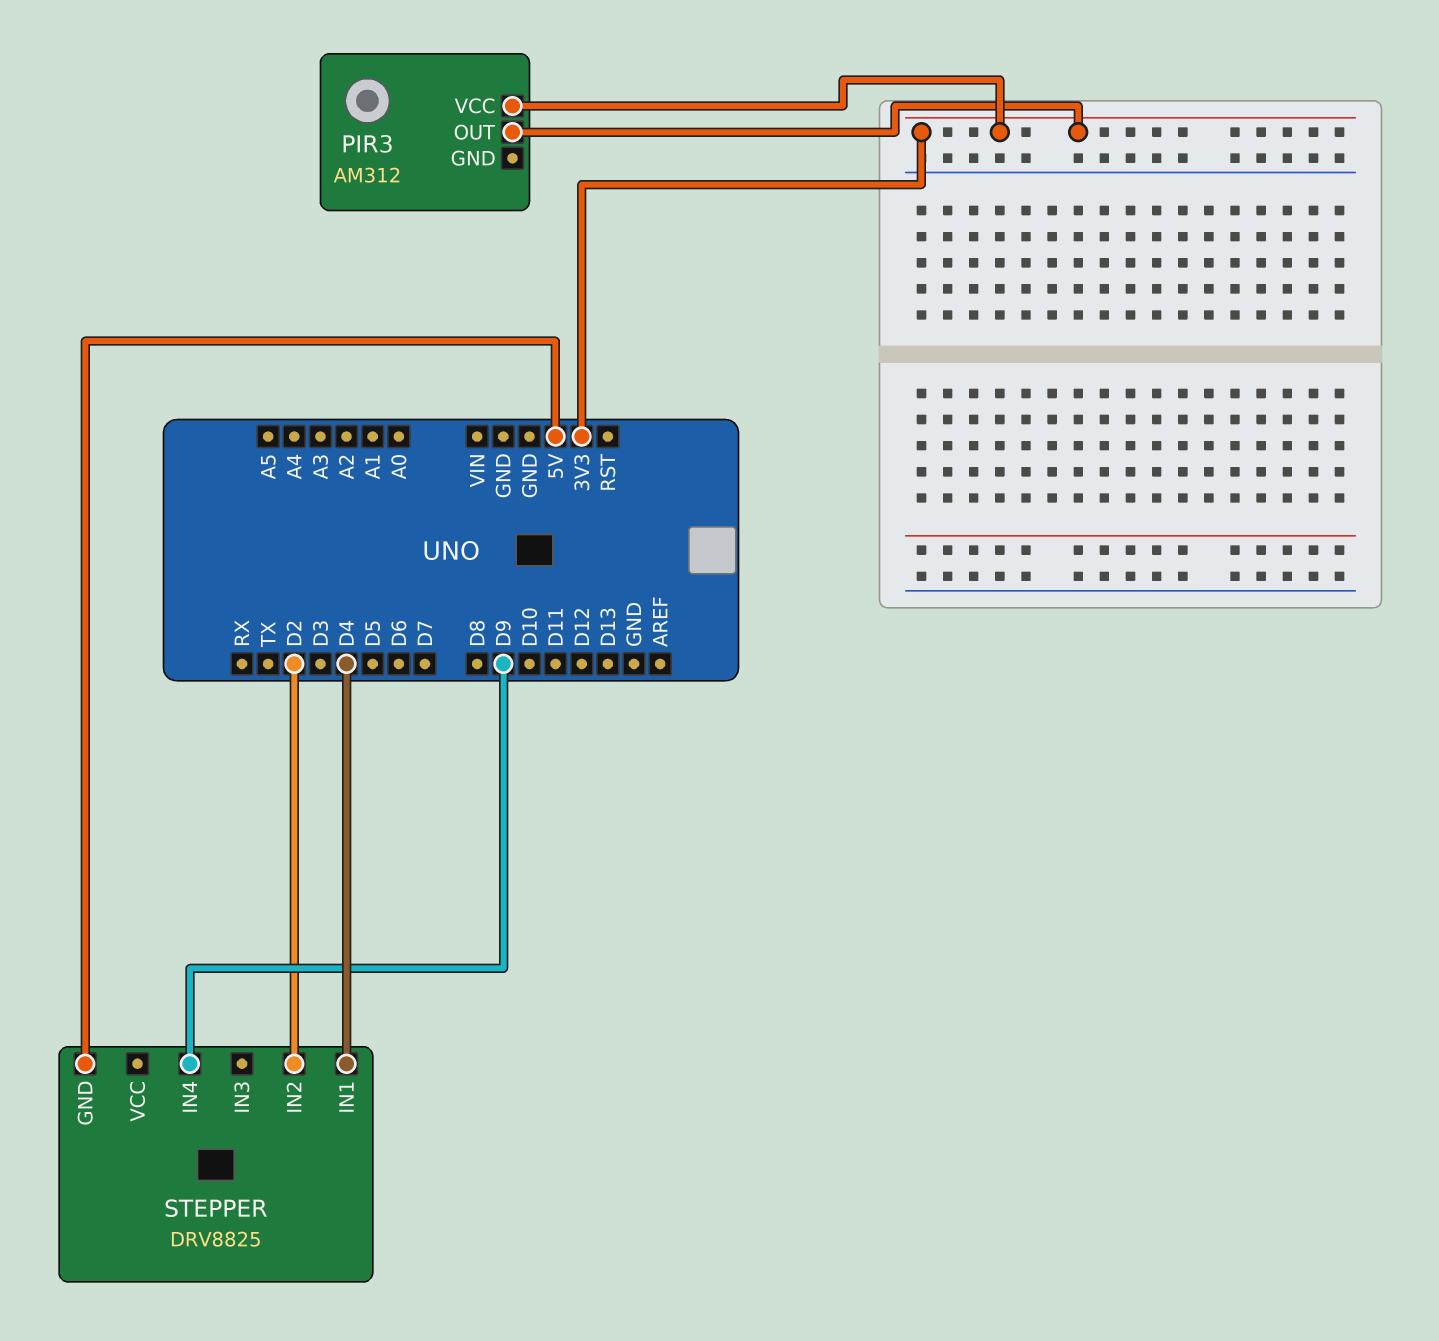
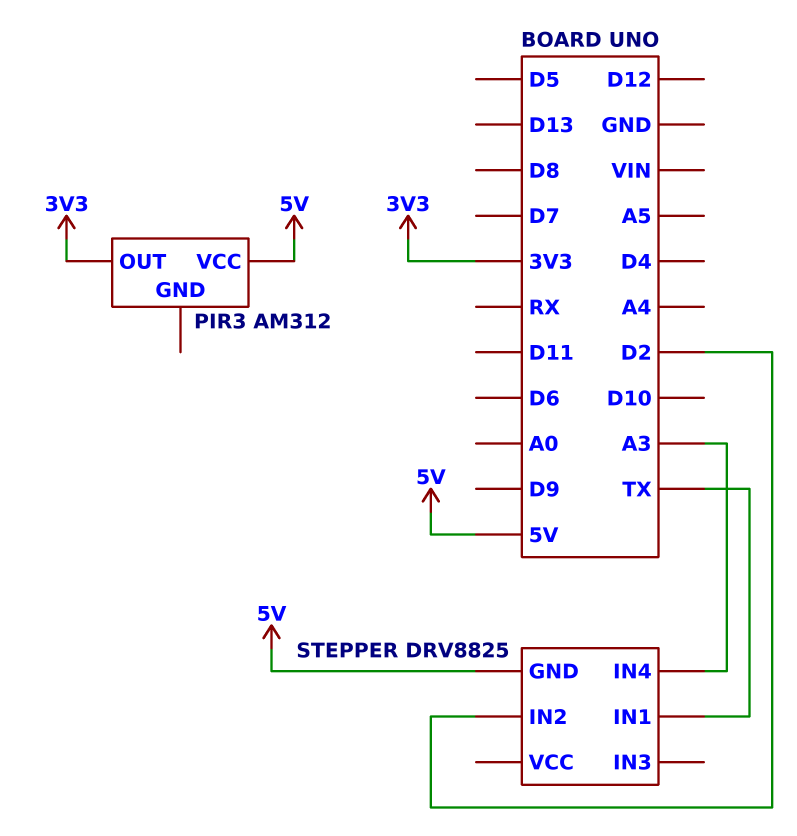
PIR3 pin VCC: 3V3 -> 5V
STEPPER pin IN1: D4 -> TX
STEPPER pin IN4: D9 -> A3

